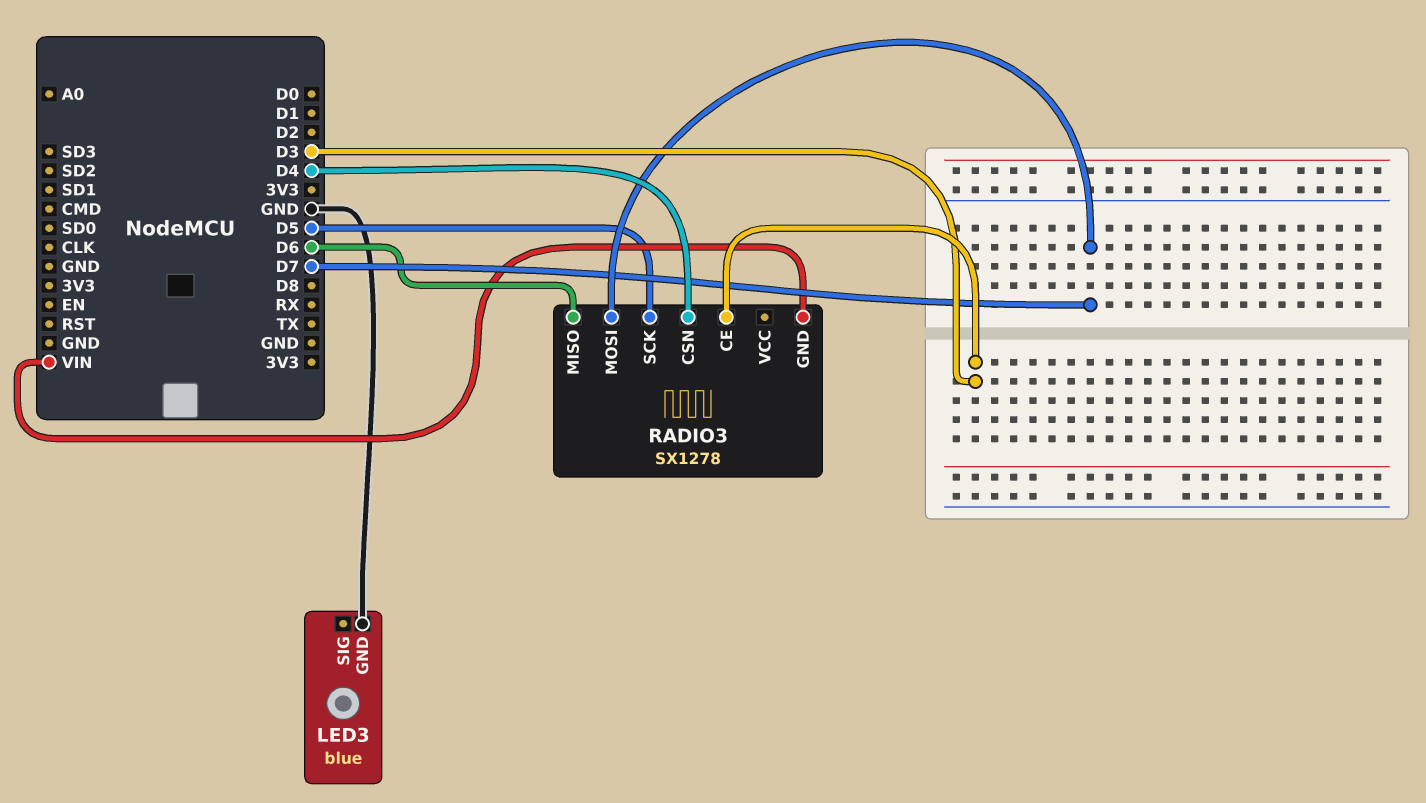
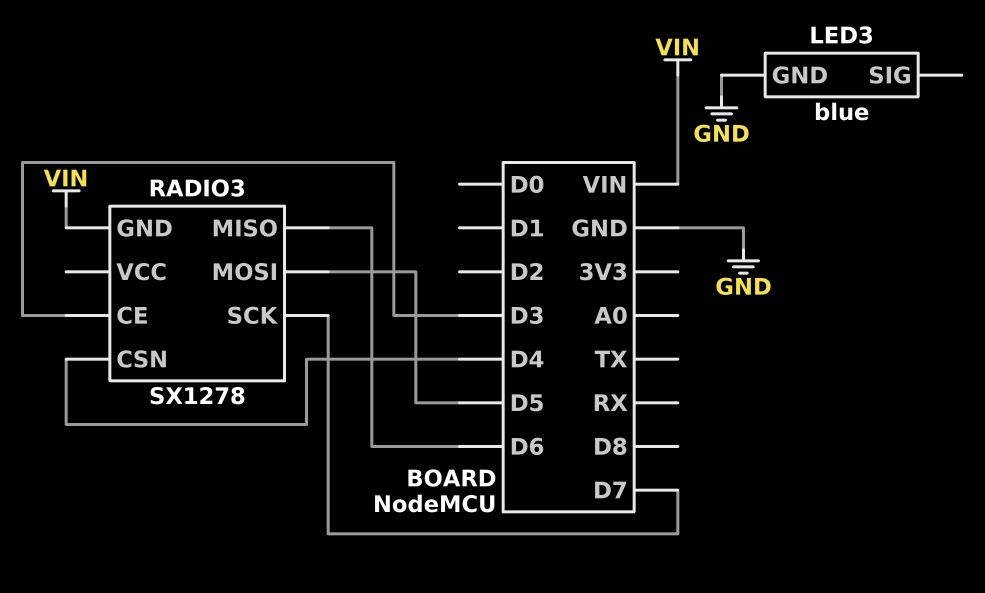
RADIO3 pin MOSI: D7 -> D5
RADIO3 pin SCK: D5 -> D7

